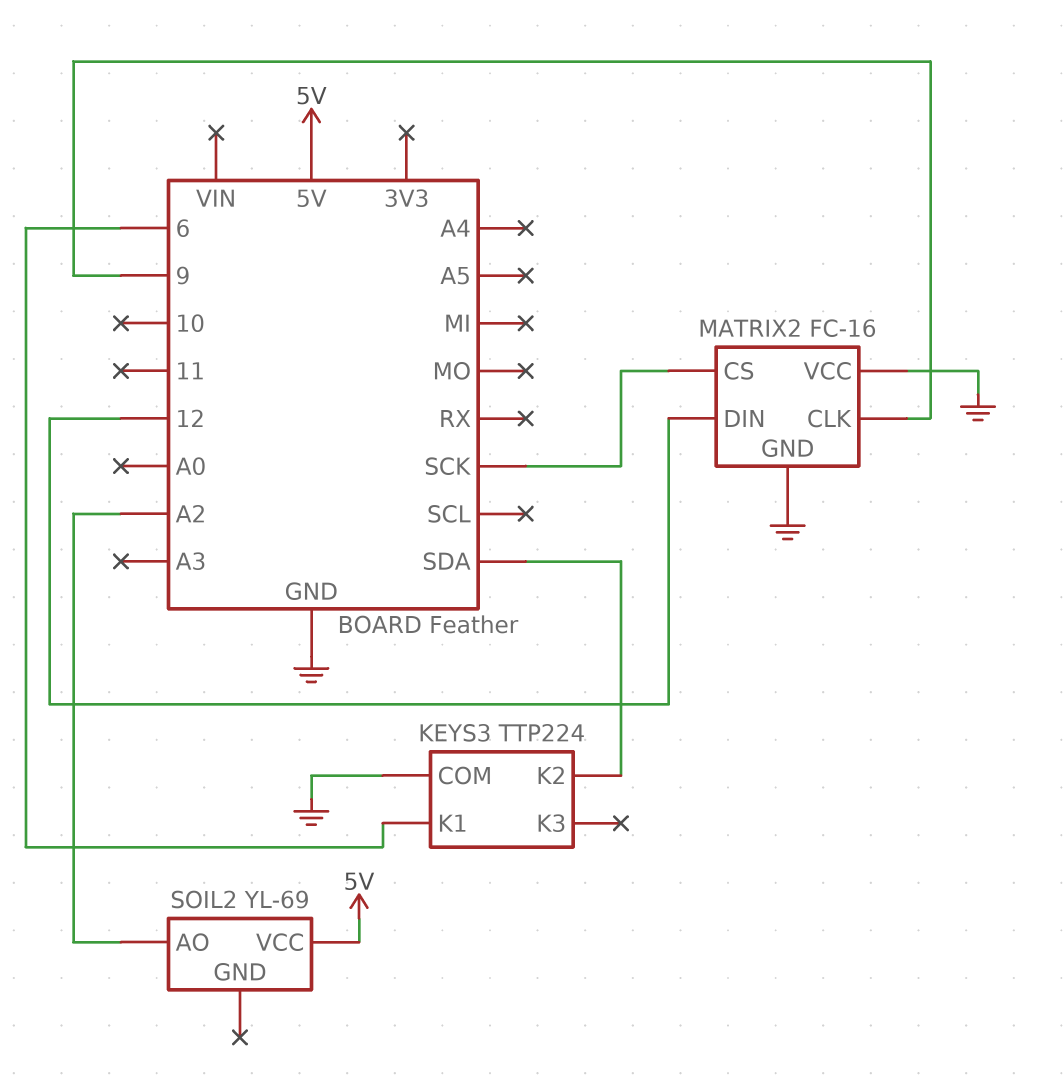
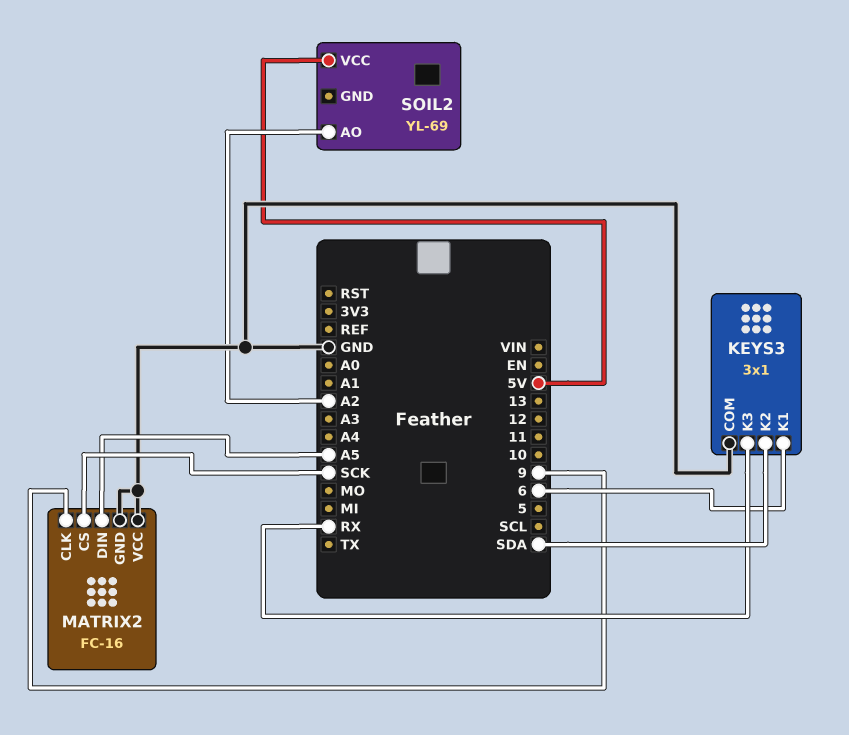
KEYS3: TTP224 -> 3x1
KEYS3 pin K3: none -> RX
MATRIX2 pin DIN: 12 -> A5

